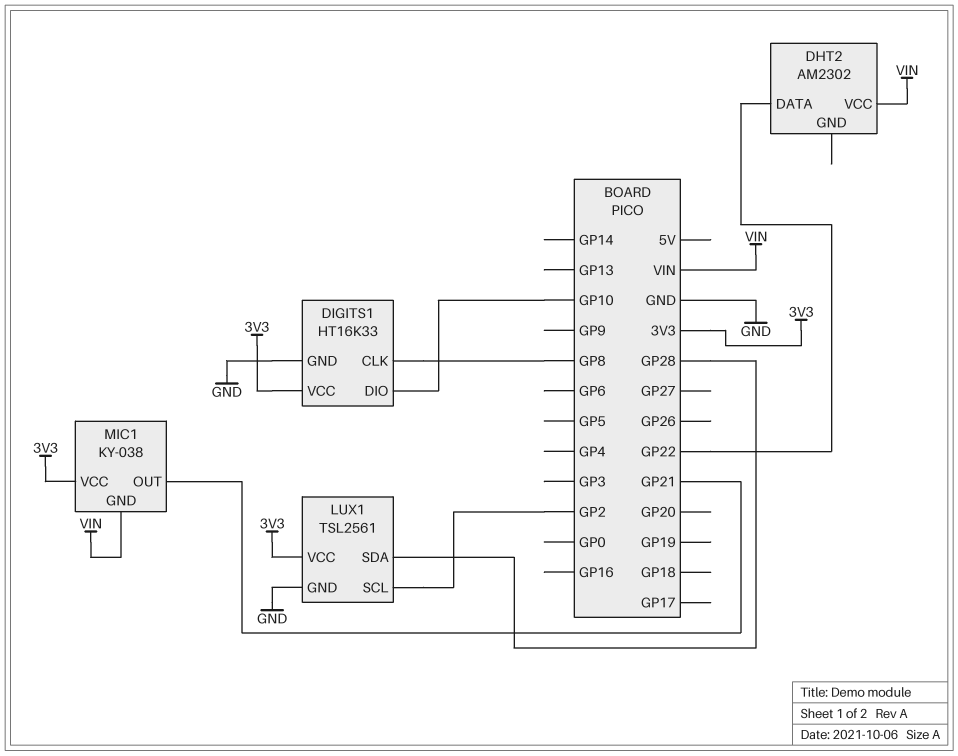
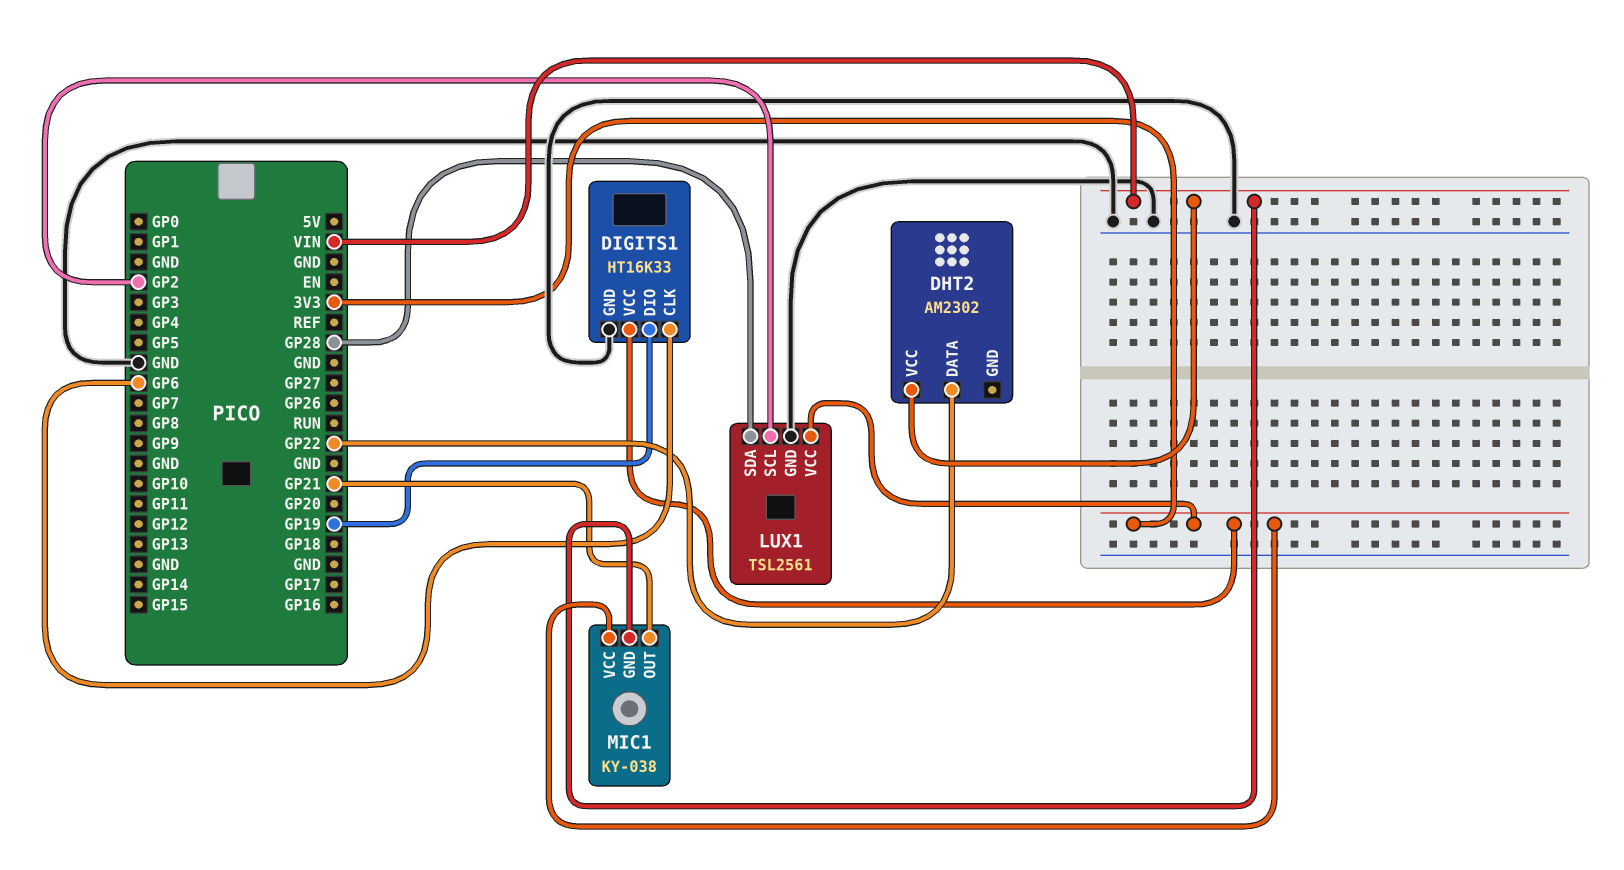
DIGITS1 pin CLK: GP8 -> GP6
DIGITS1 pin DIO: GP10 -> GP19

